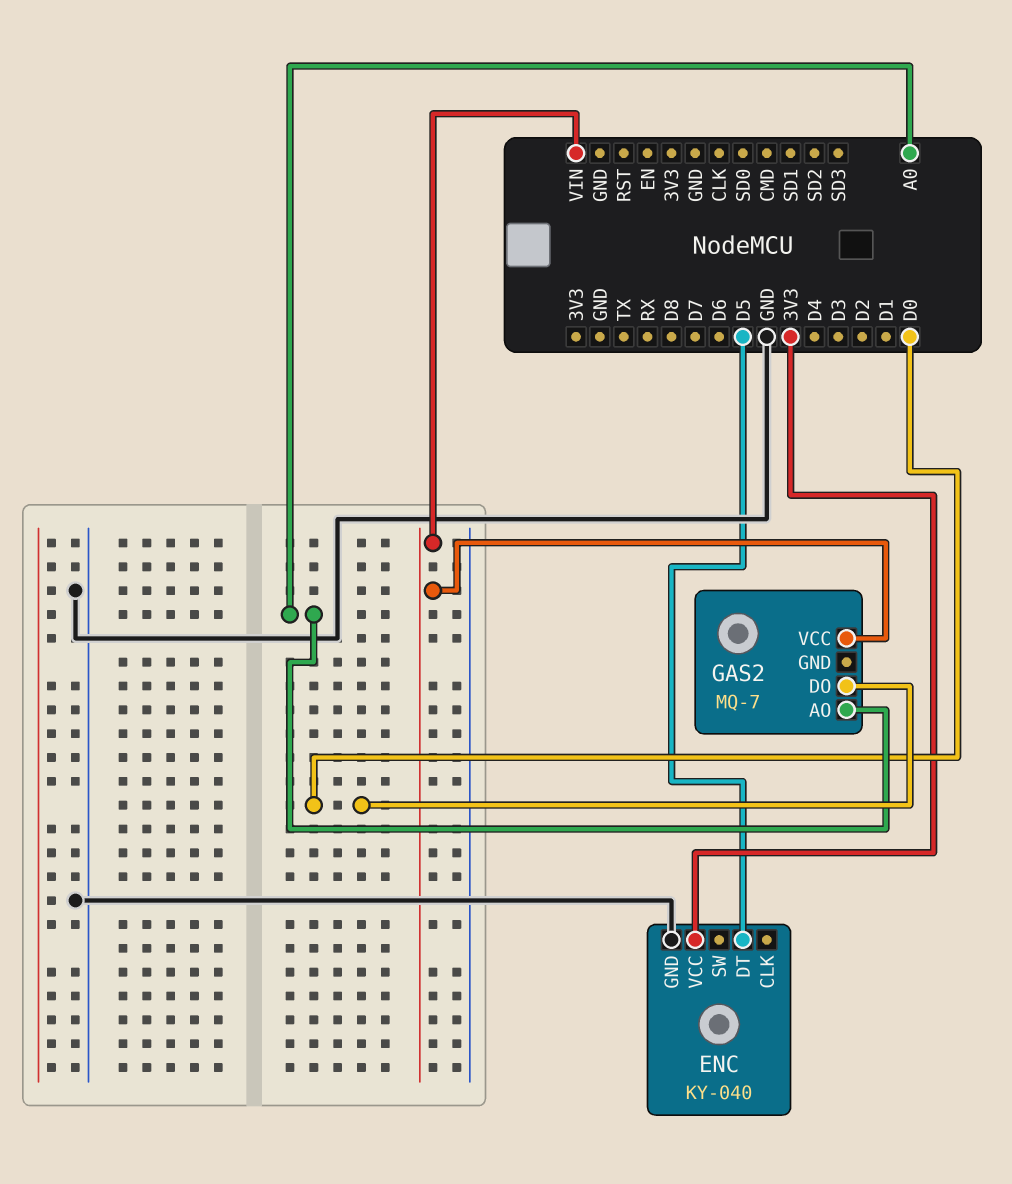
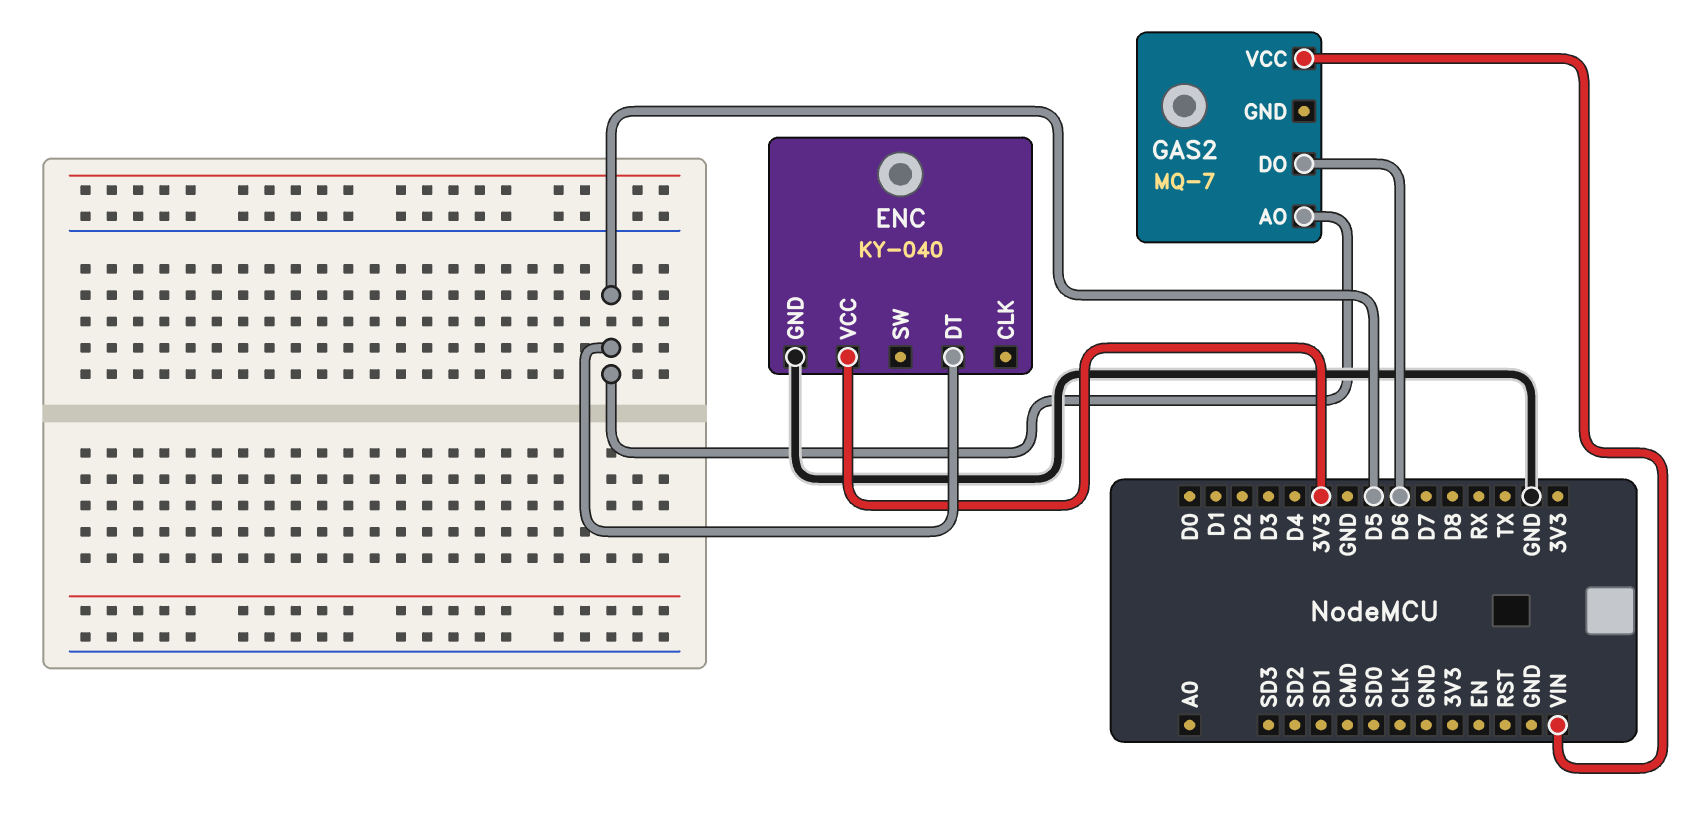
GAS2 pin AO: A0 -> D5
GAS2 pin DO: D0 -> D6

